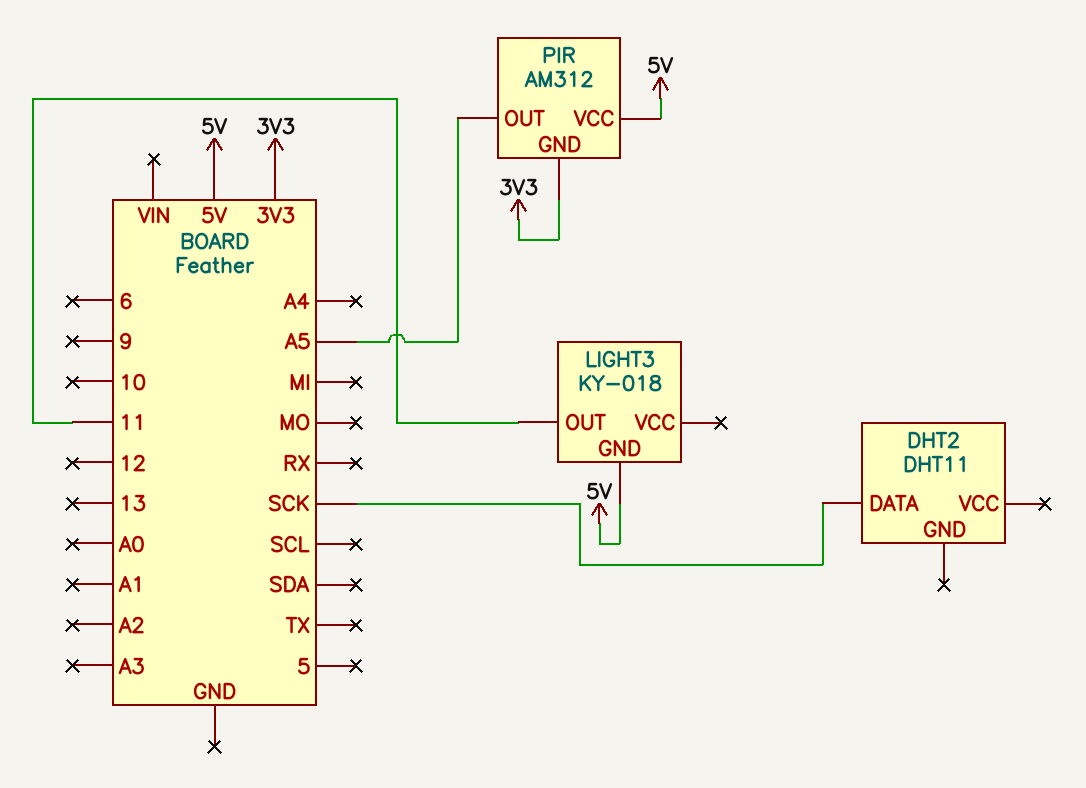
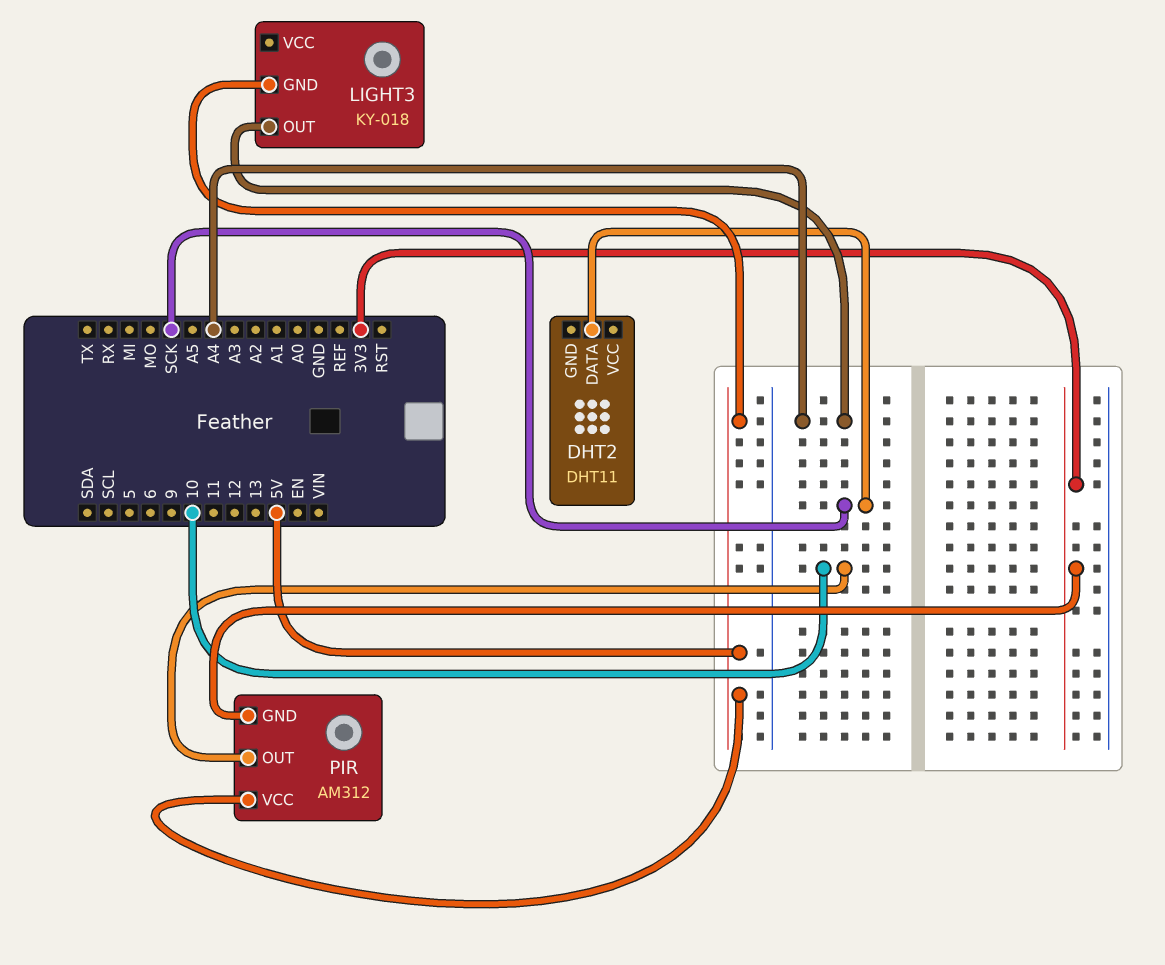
LIGHT3 pin OUT: 11 -> A4
PIR pin OUT: A5 -> 10

